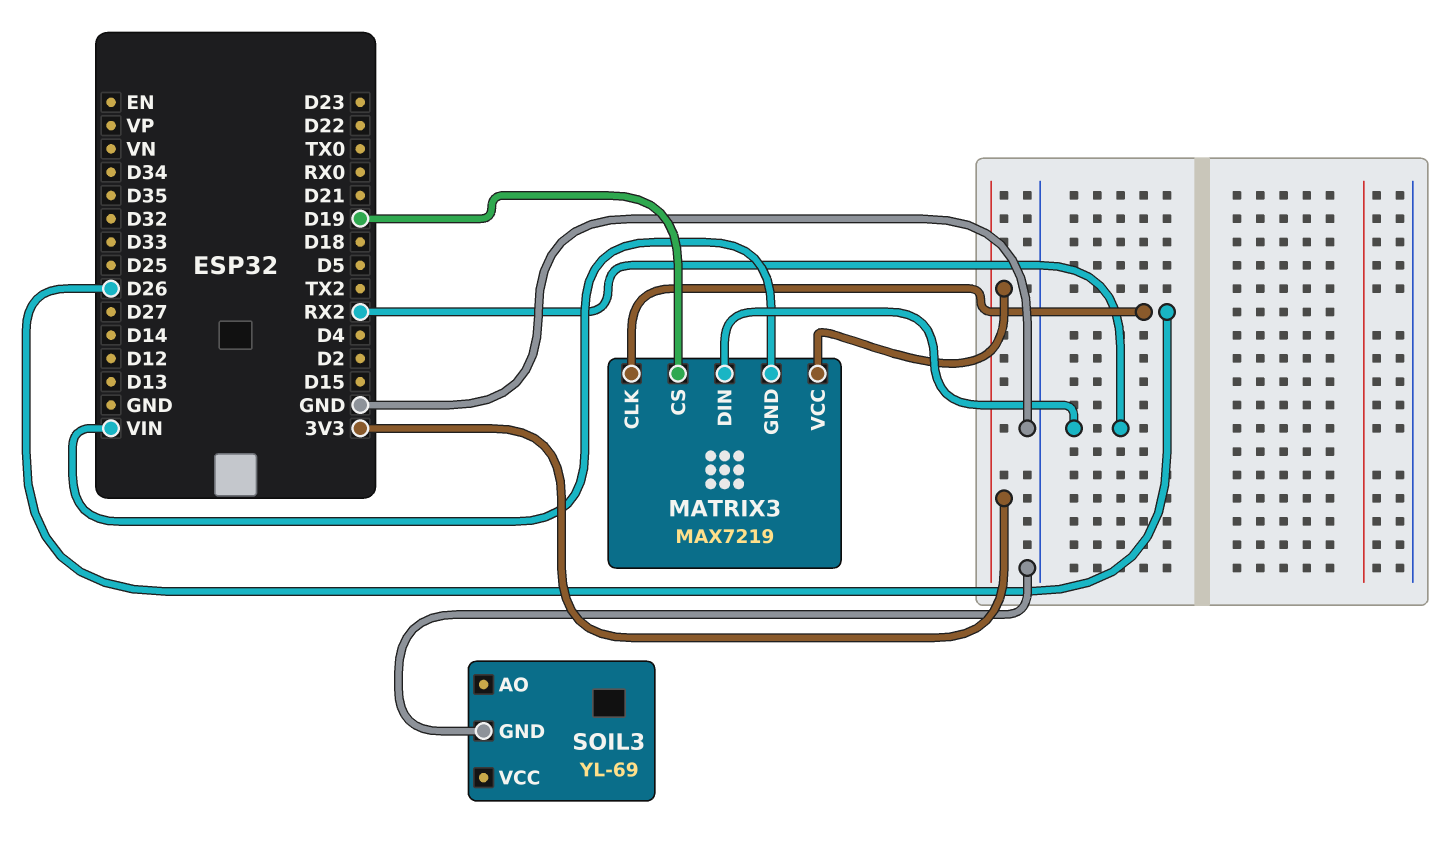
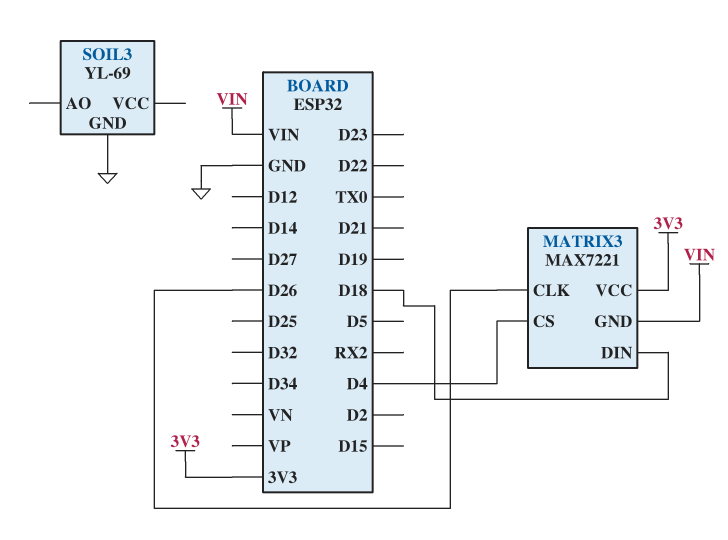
MATRIX3: MAX7219 -> MAX7221
MATRIX3 pin CS: D19 -> D4
MATRIX3 pin DIN: RX2 -> D18

